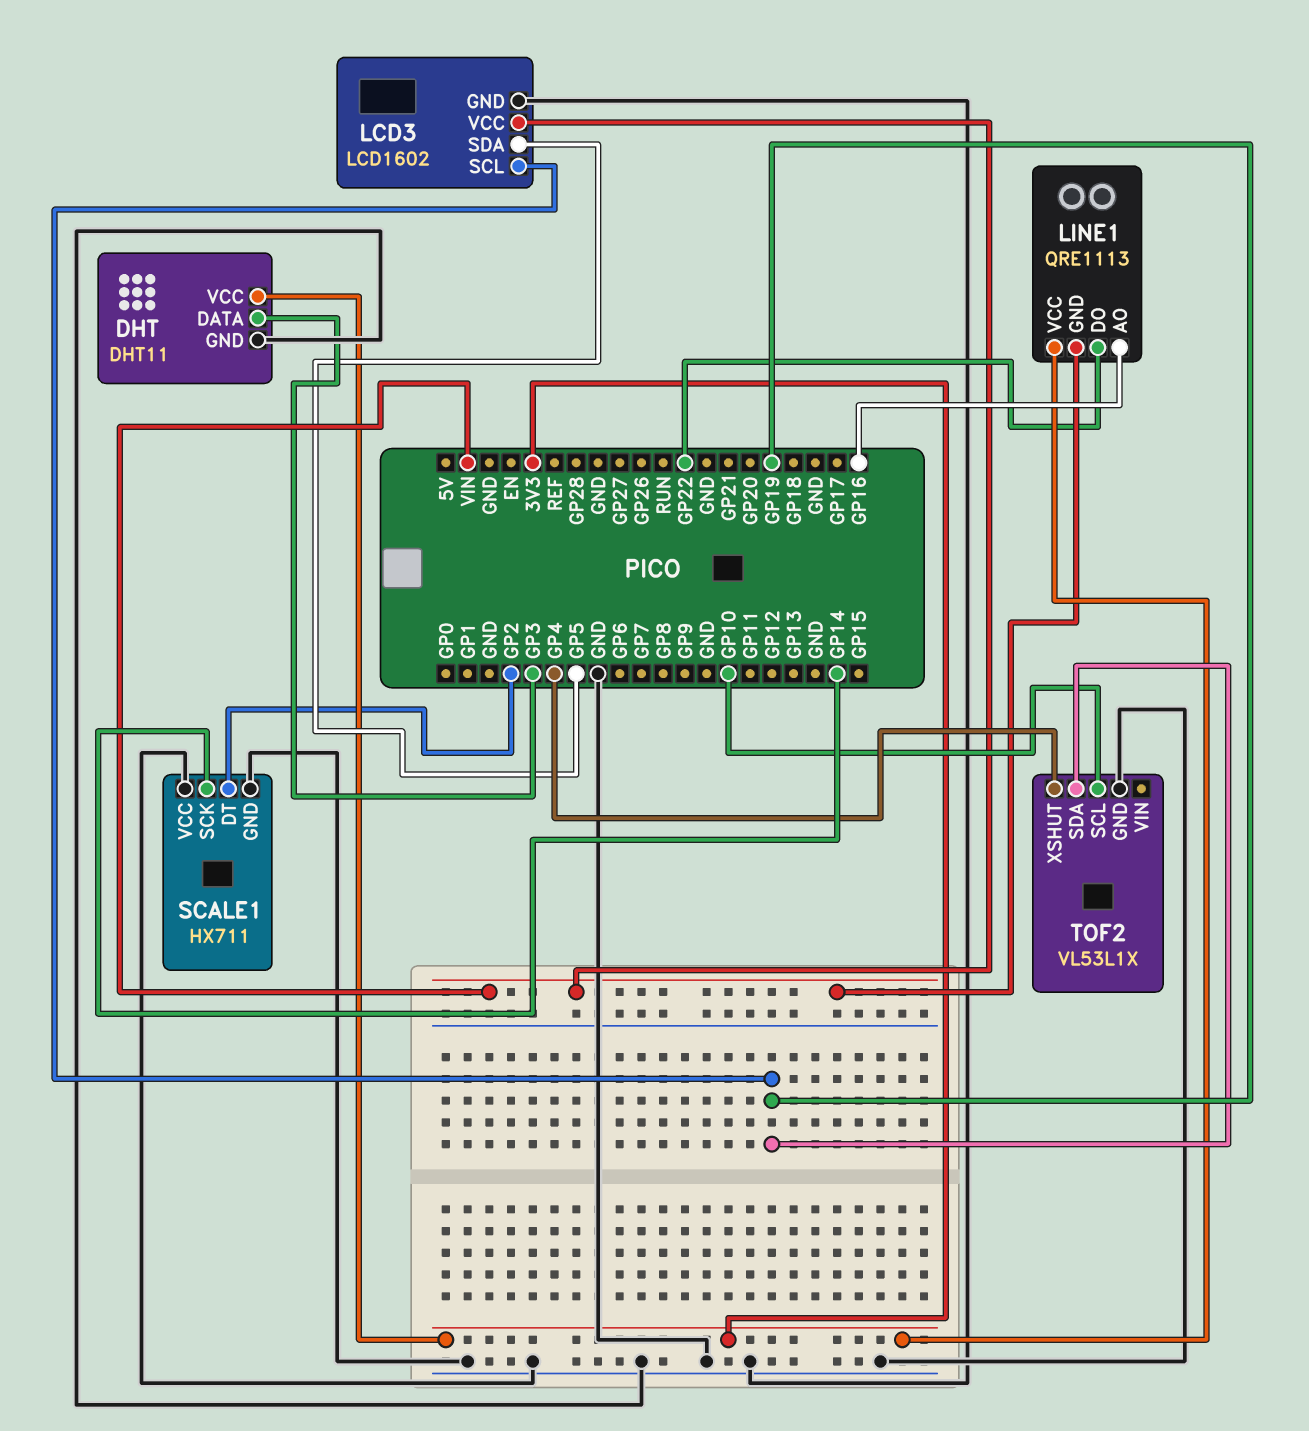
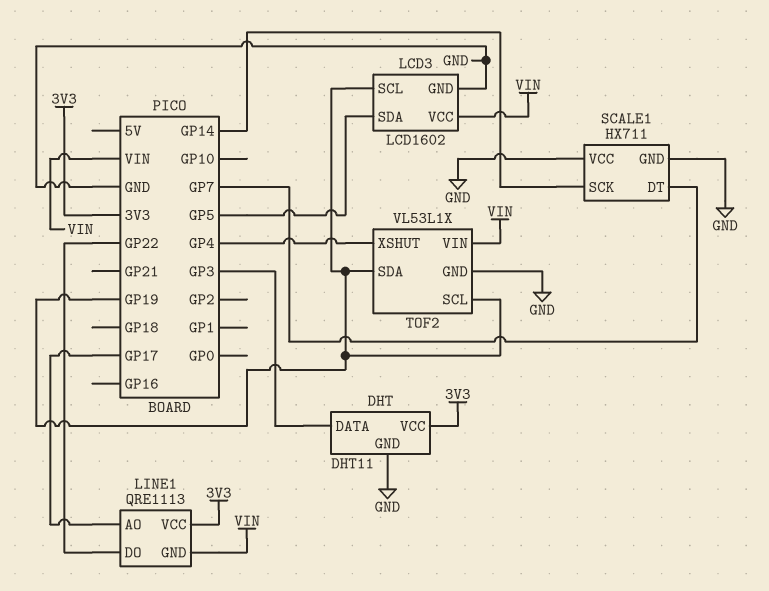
LINE1 pin AO: GP16 -> GP17
SCALE1 pin DT: GP2 -> GP7
TOF2 pin SCL: GP10 -> GP19
TOF2 pin VIN: none -> VIN

